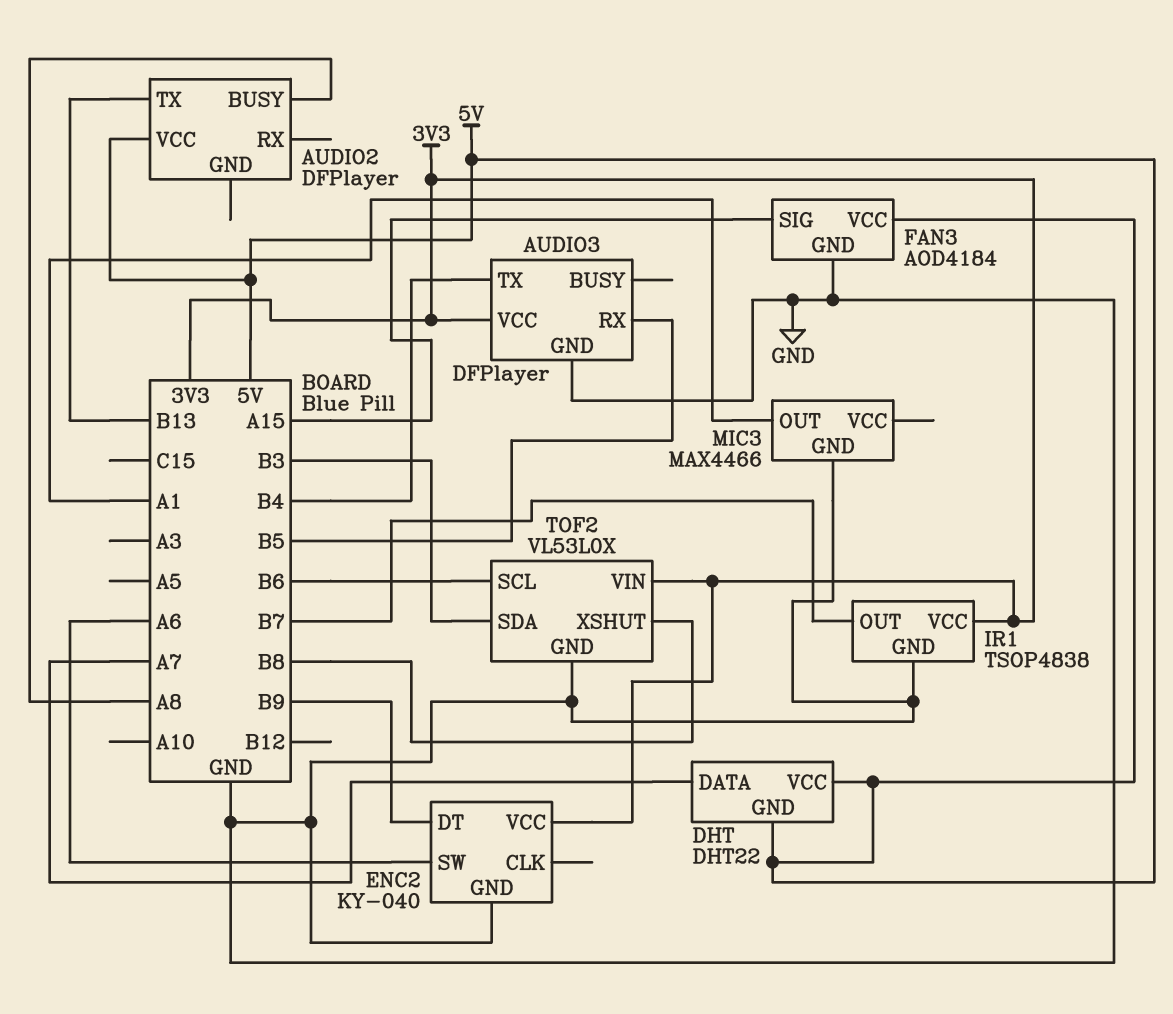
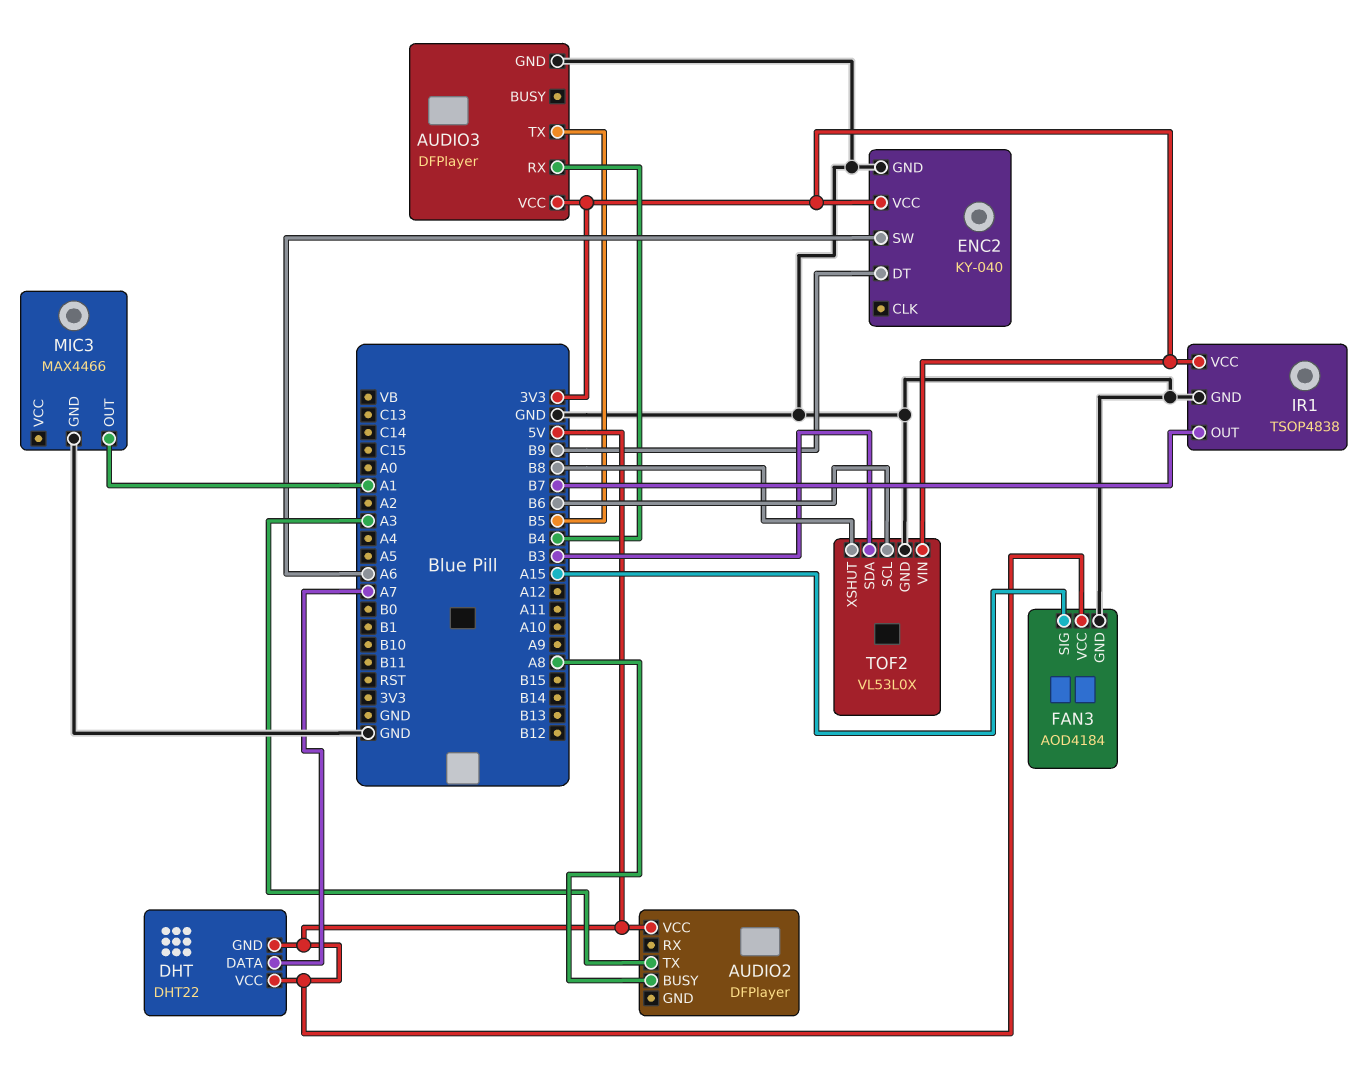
AUDIO2 pin TX: B13 -> A3
AUDIO3 pin RX: B5 -> B4
AUDIO3 pin TX: B4 -> B5

